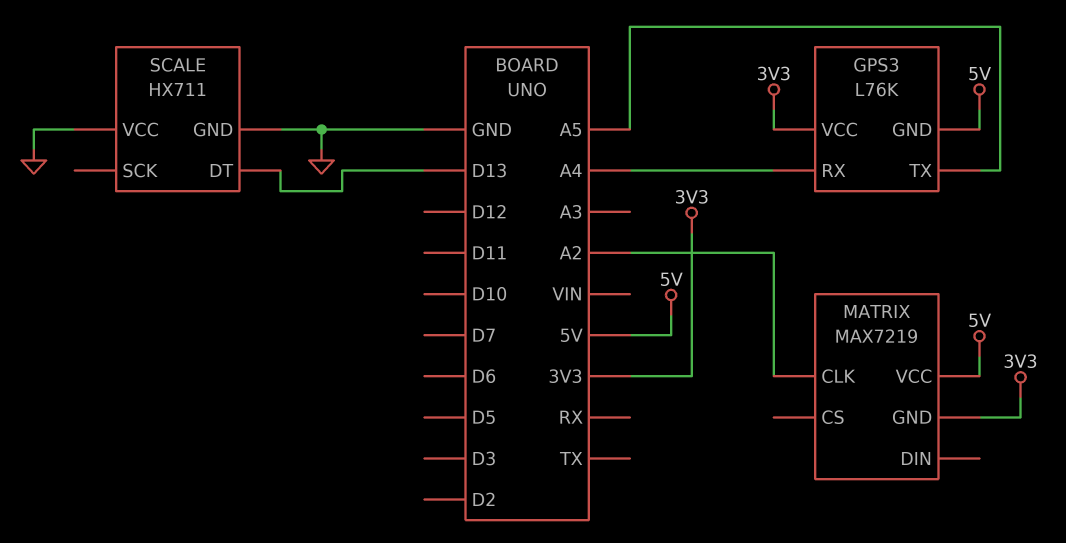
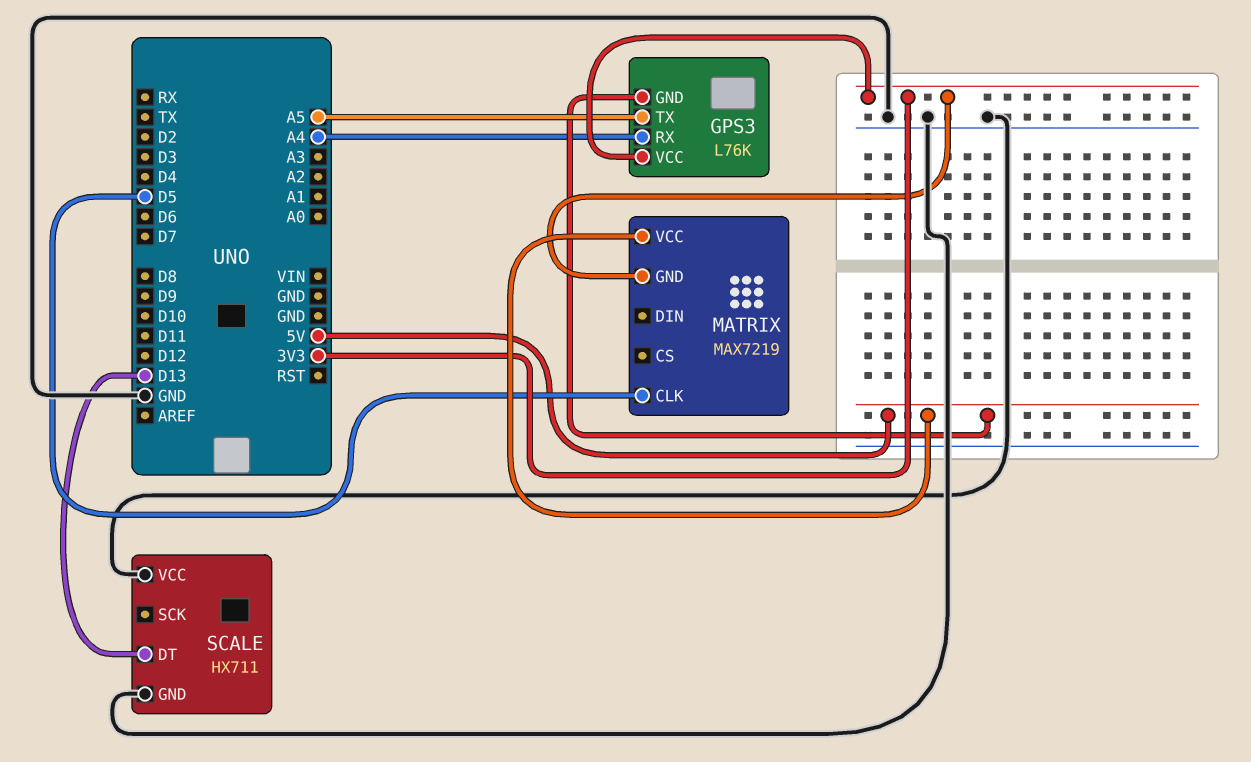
MATRIX pin CLK: A2 -> D5

